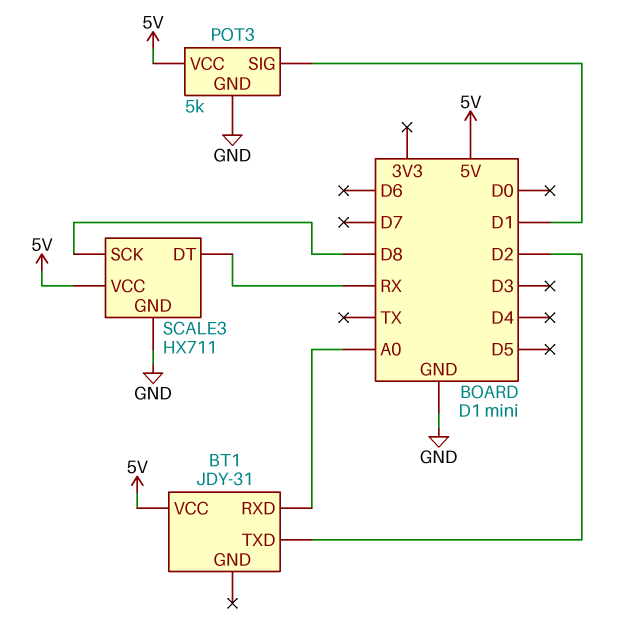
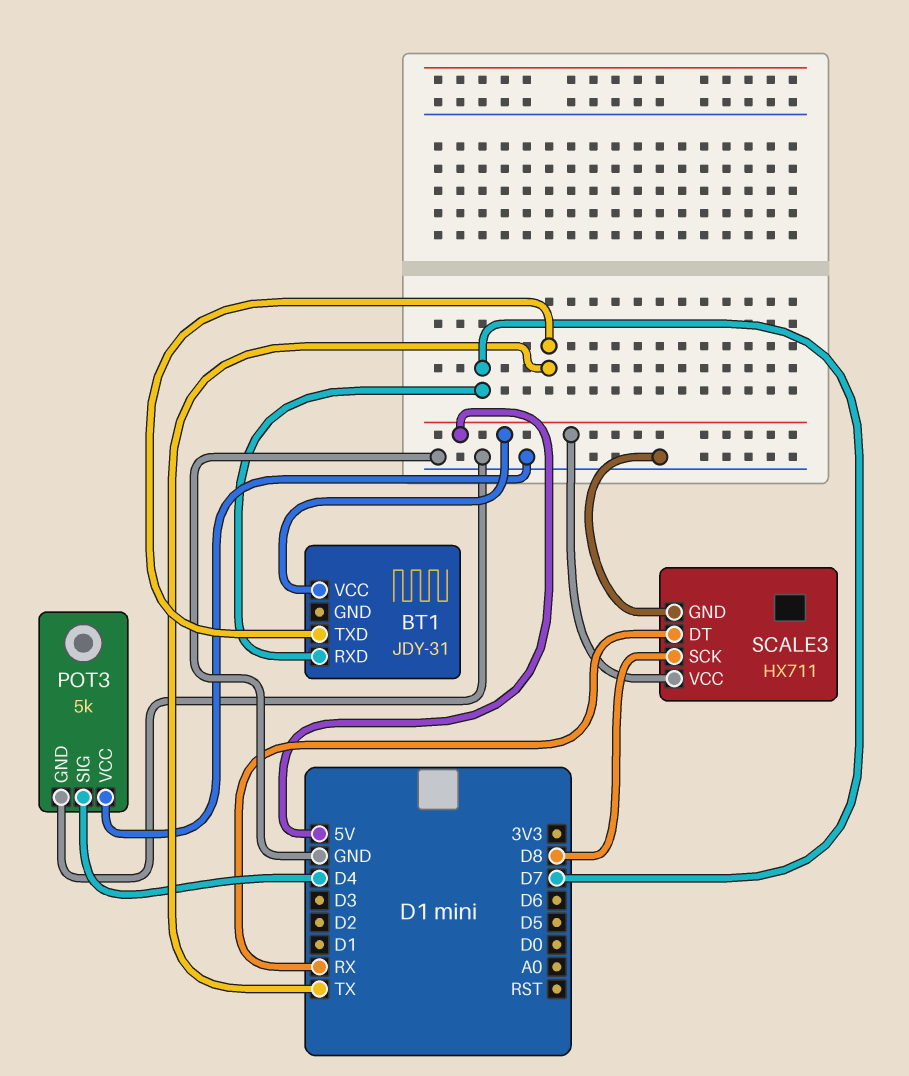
BT1 pin RXD: A0 -> D7
BT1 pin TXD: D2 -> TX
POT3 pin SIG: D1 -> D4
POT3 pin VCC: 5V -> GND

